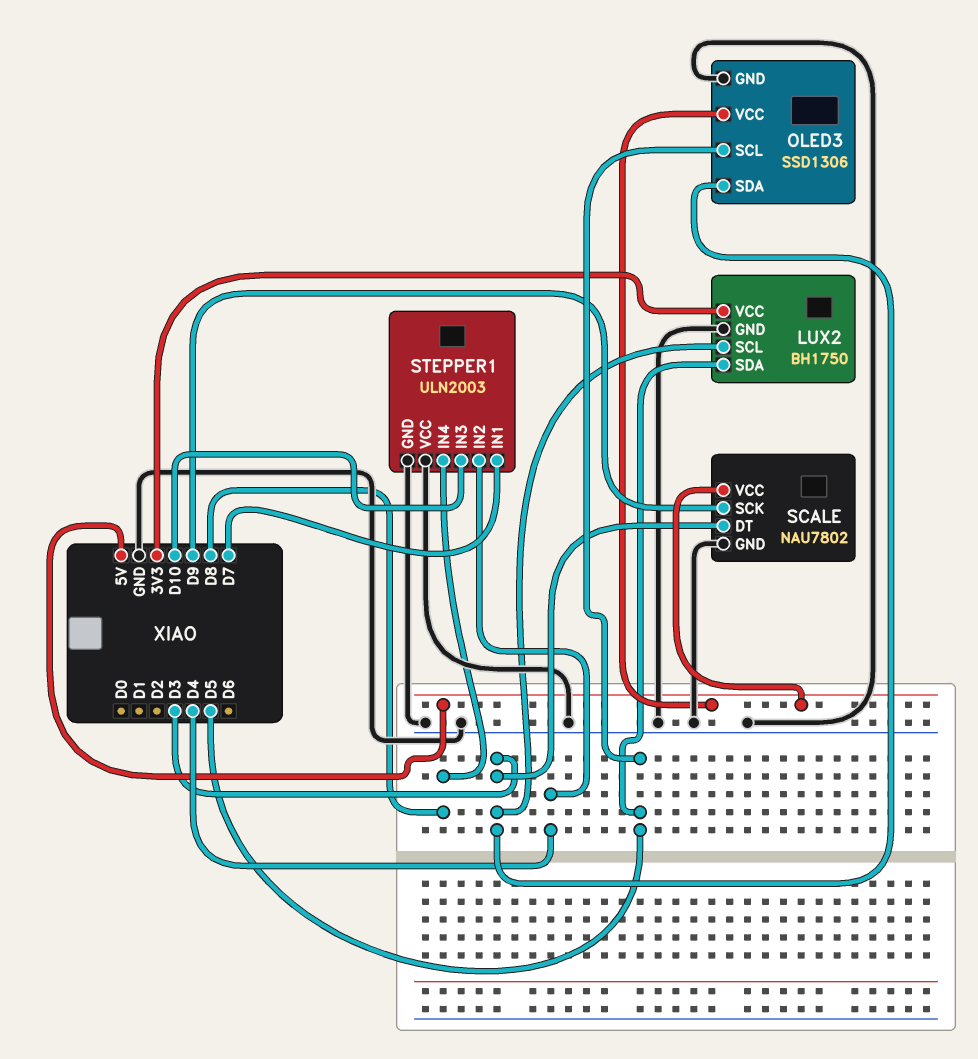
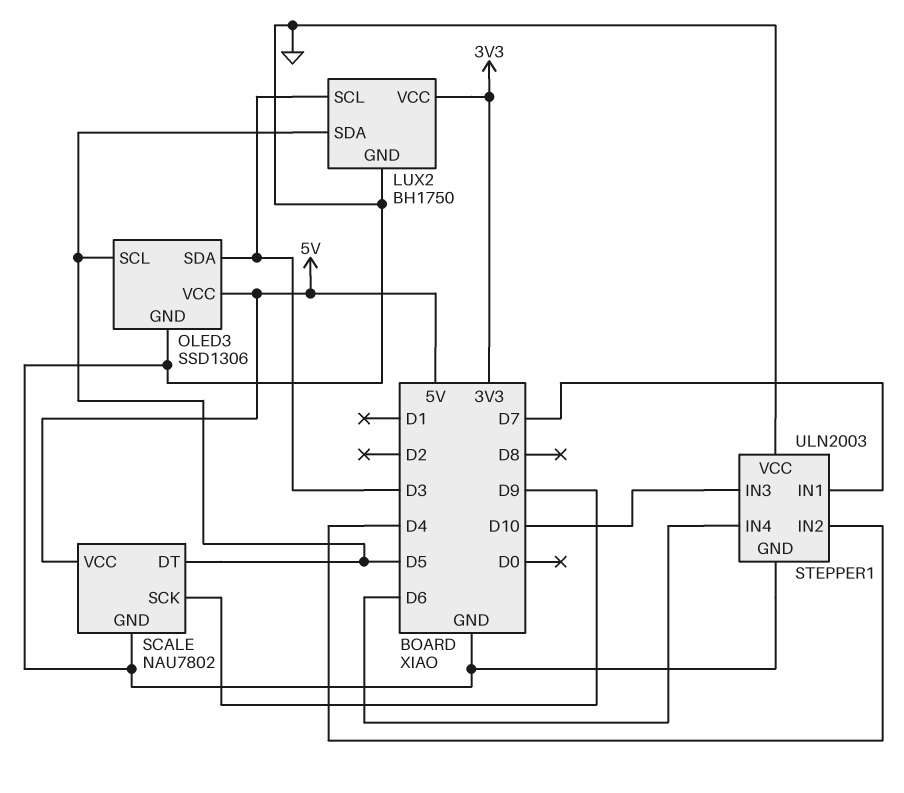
SCALE pin DT: D3 -> D5
STEPPER1 pin IN4: D8 -> D6

